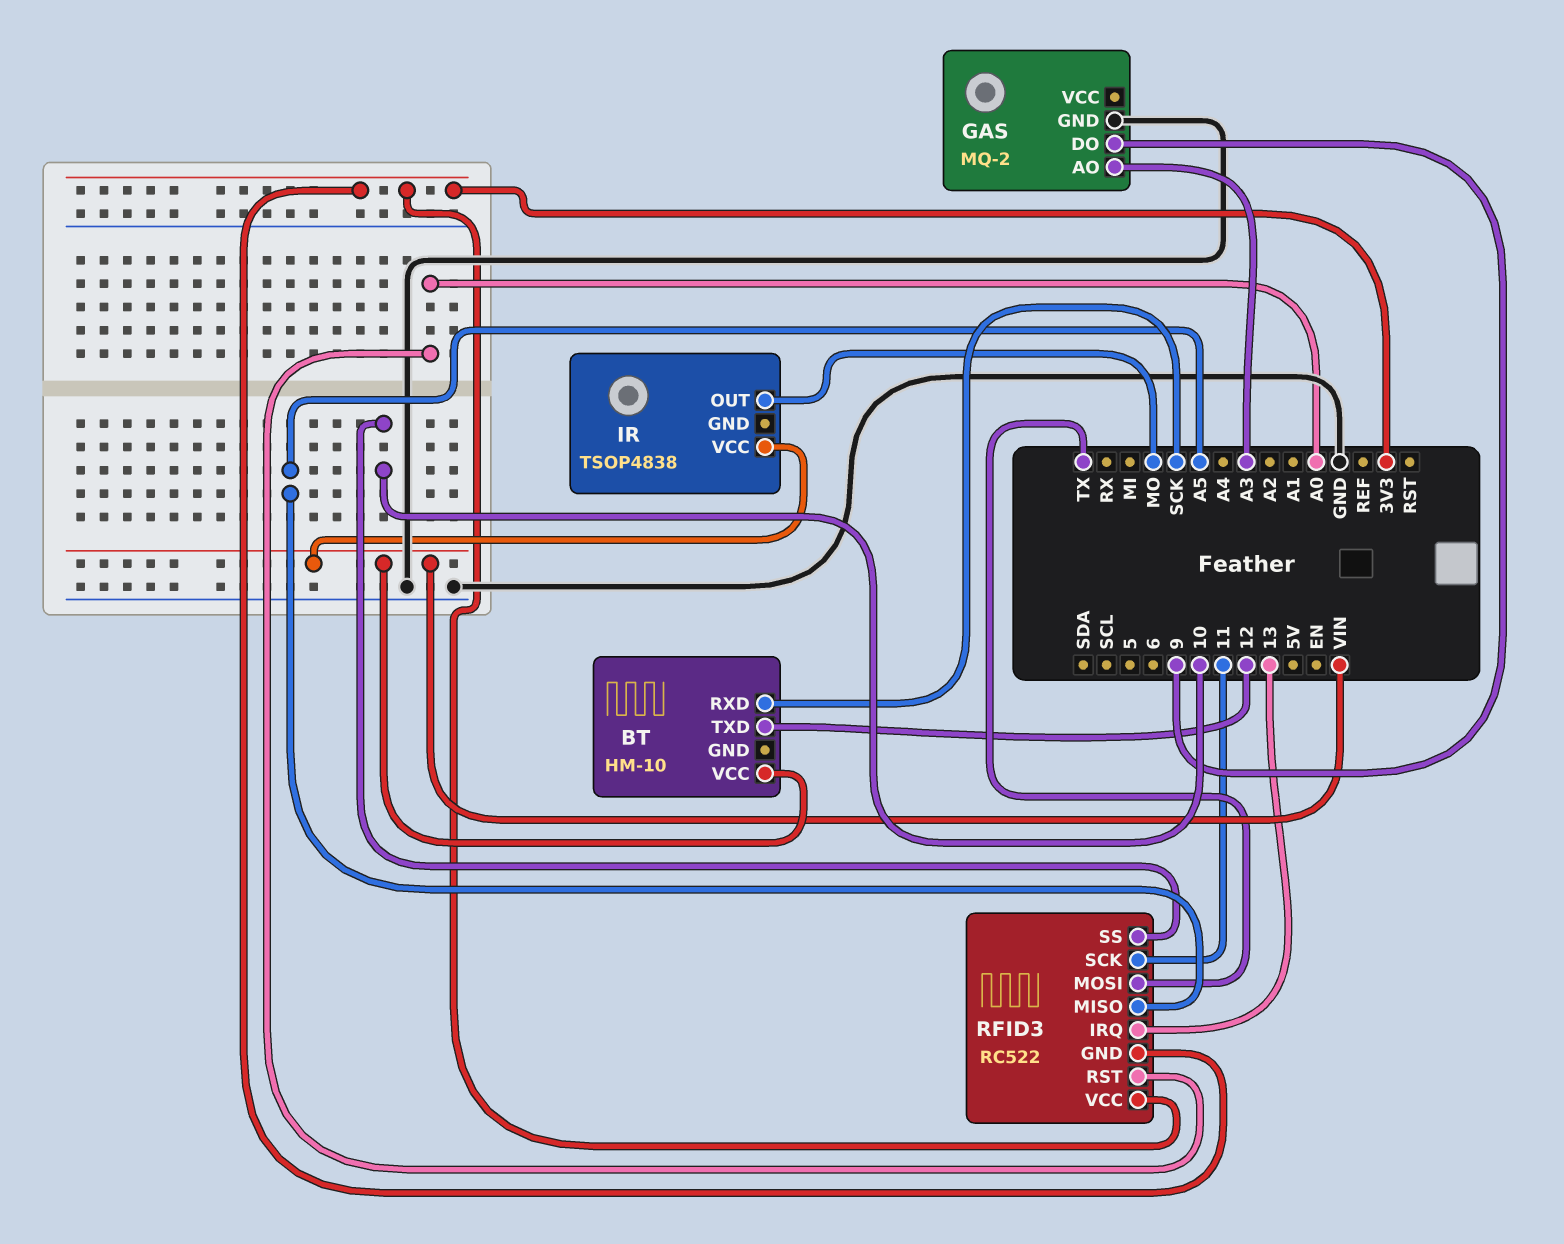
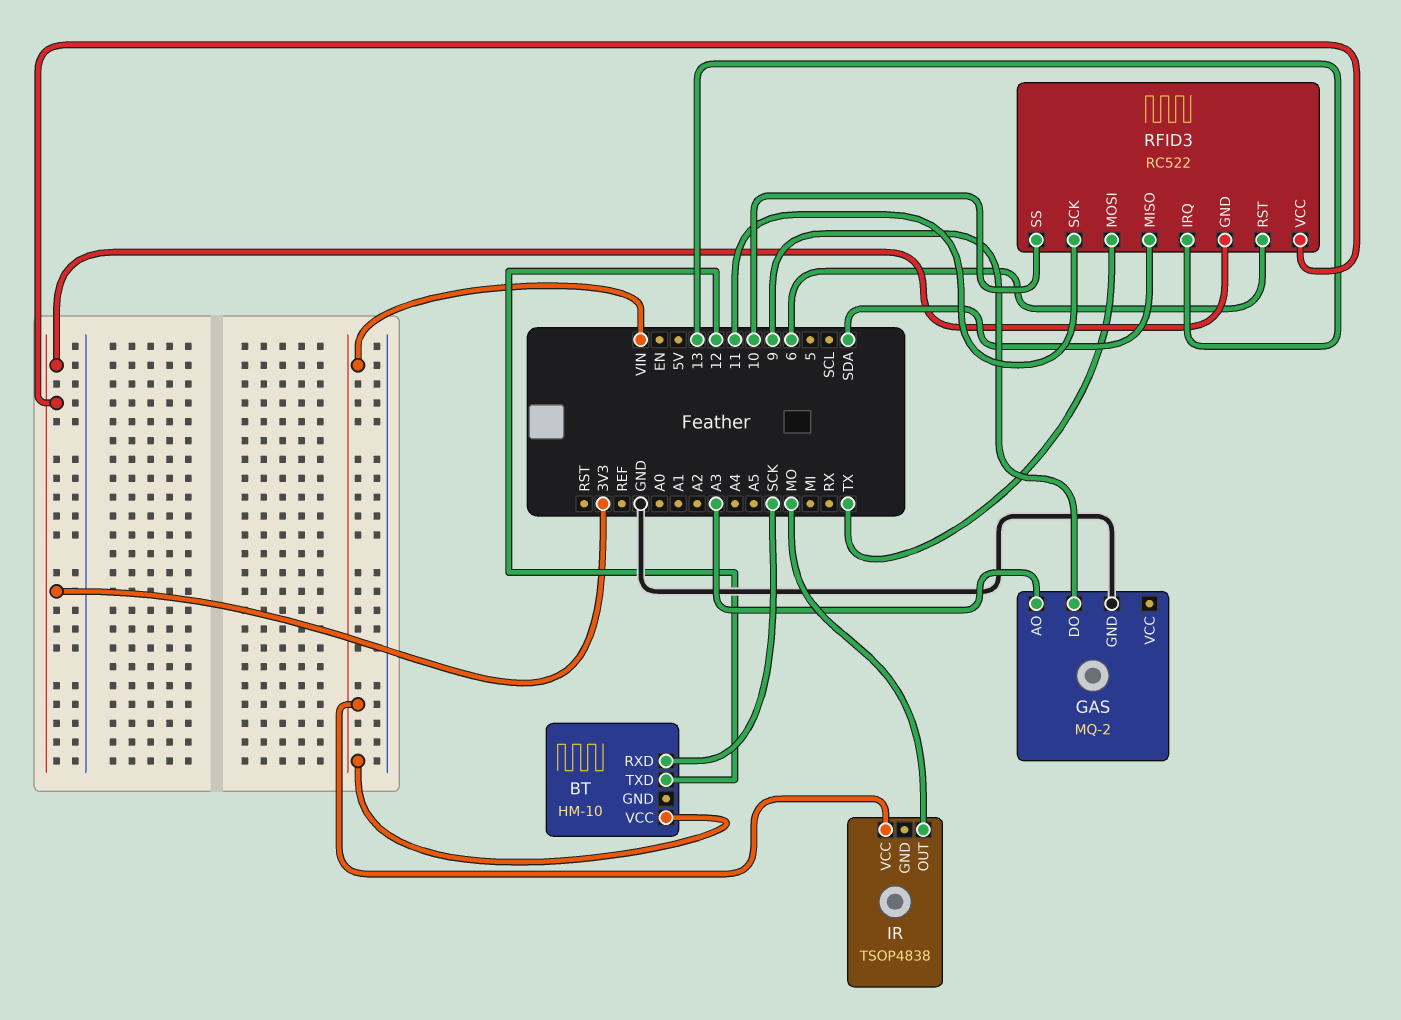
RFID3 pin MISO: A5 -> SDA
RFID3 pin RST: A0 -> 6

